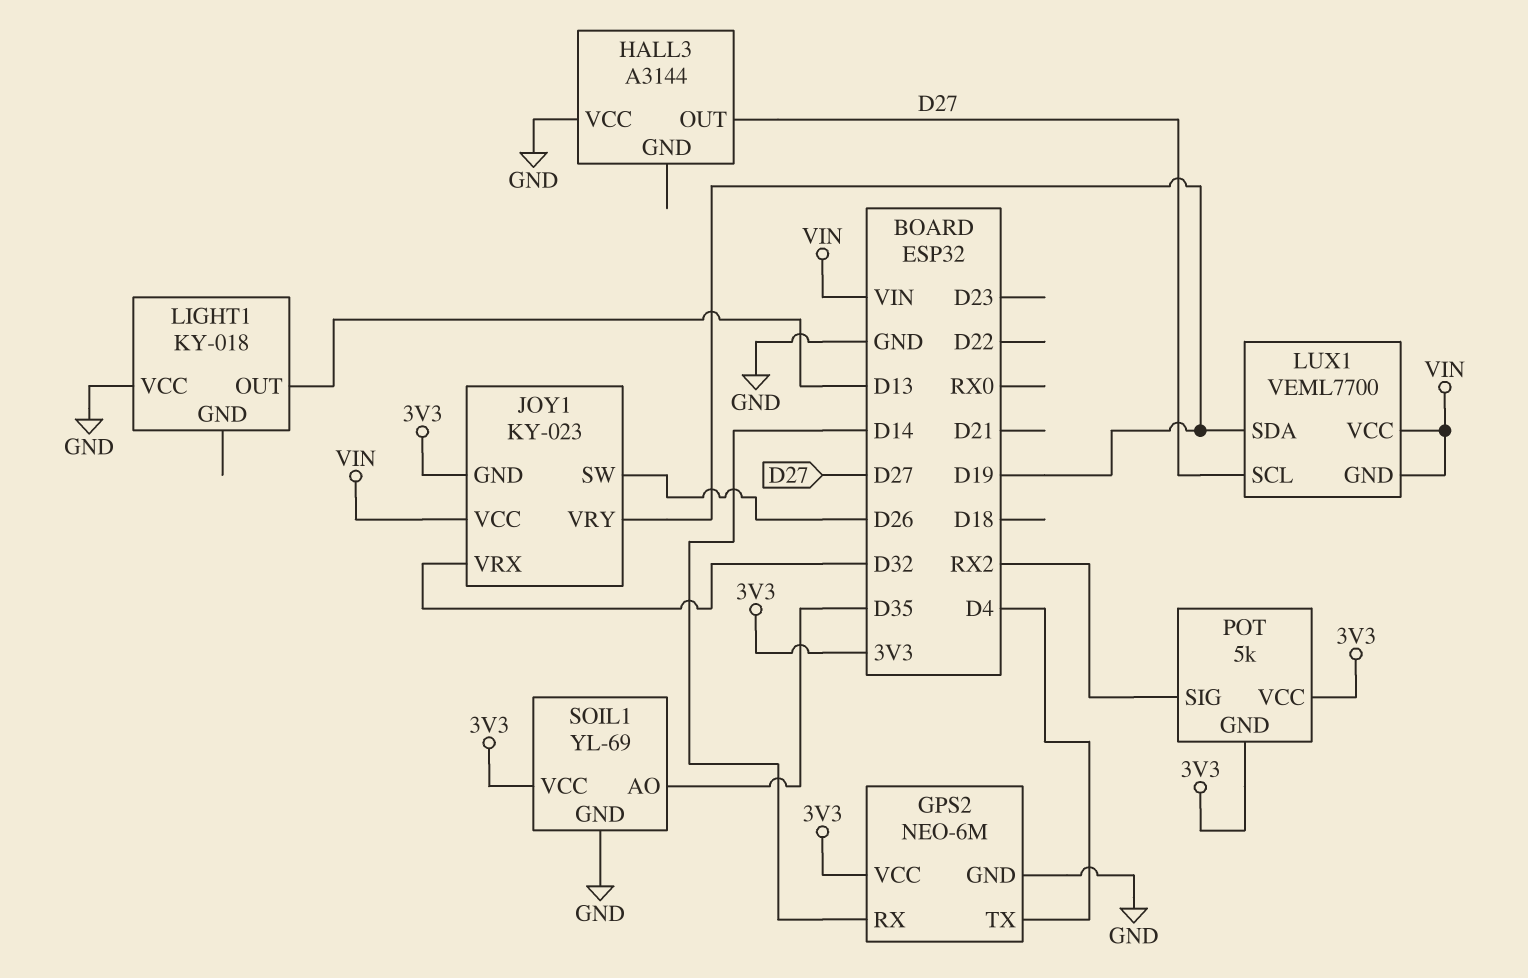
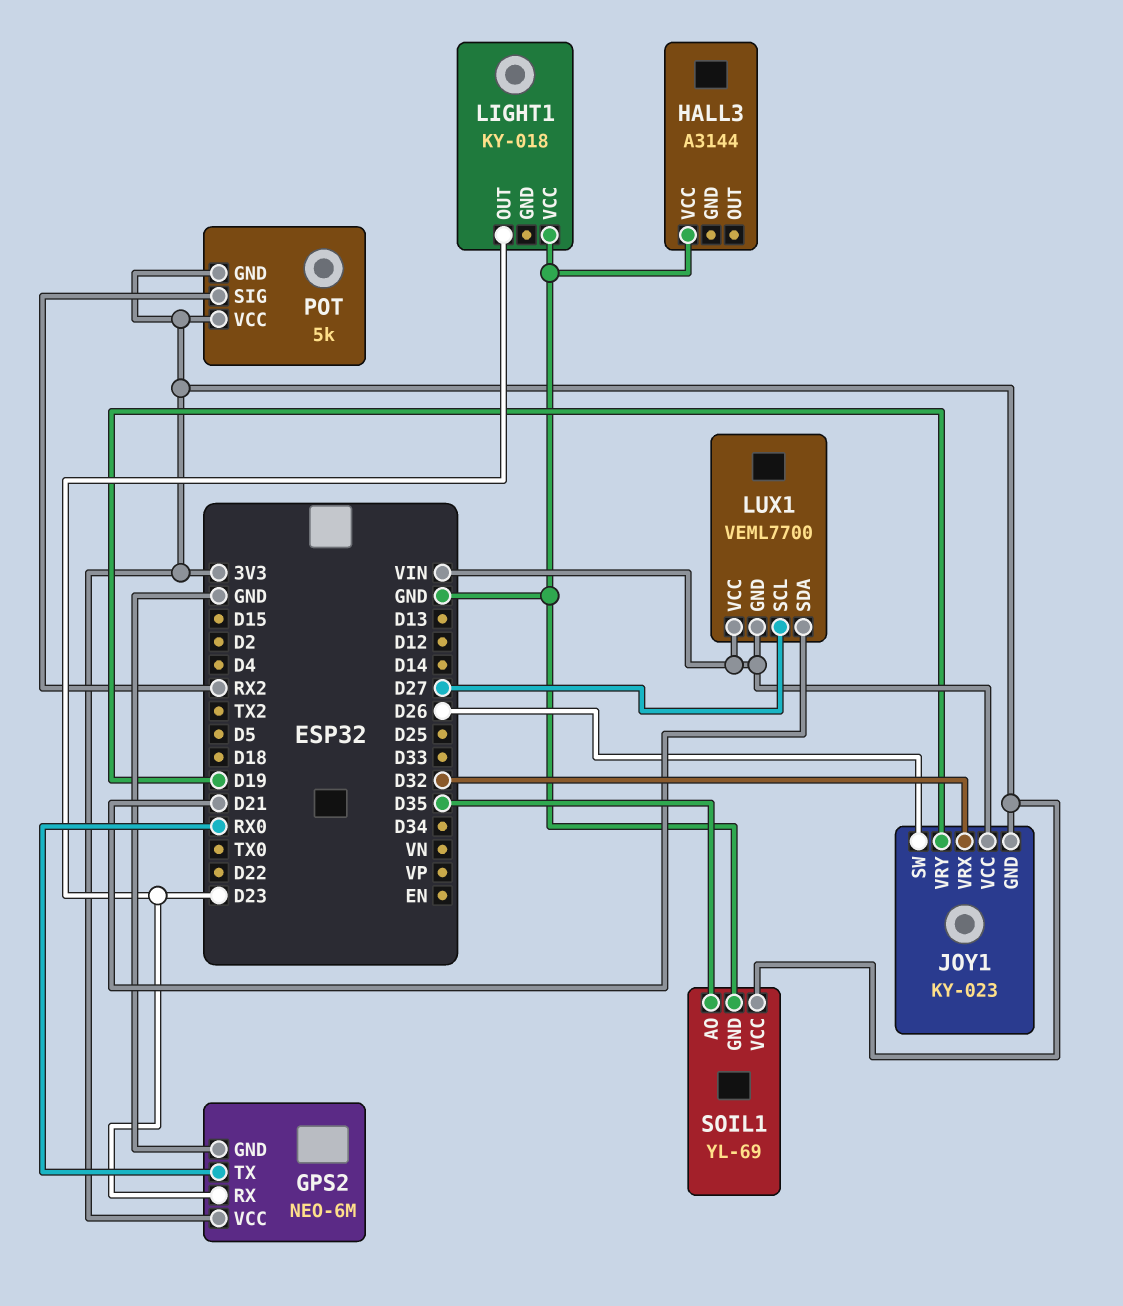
GPS2 pin RX: D14 -> D23
GPS2 pin TX: D4 -> RX0
HALL3 pin OUT: D27 -> none
LIGHT1 pin OUT: D13 -> D23
LUX1 pin SDA: D19 -> D21

